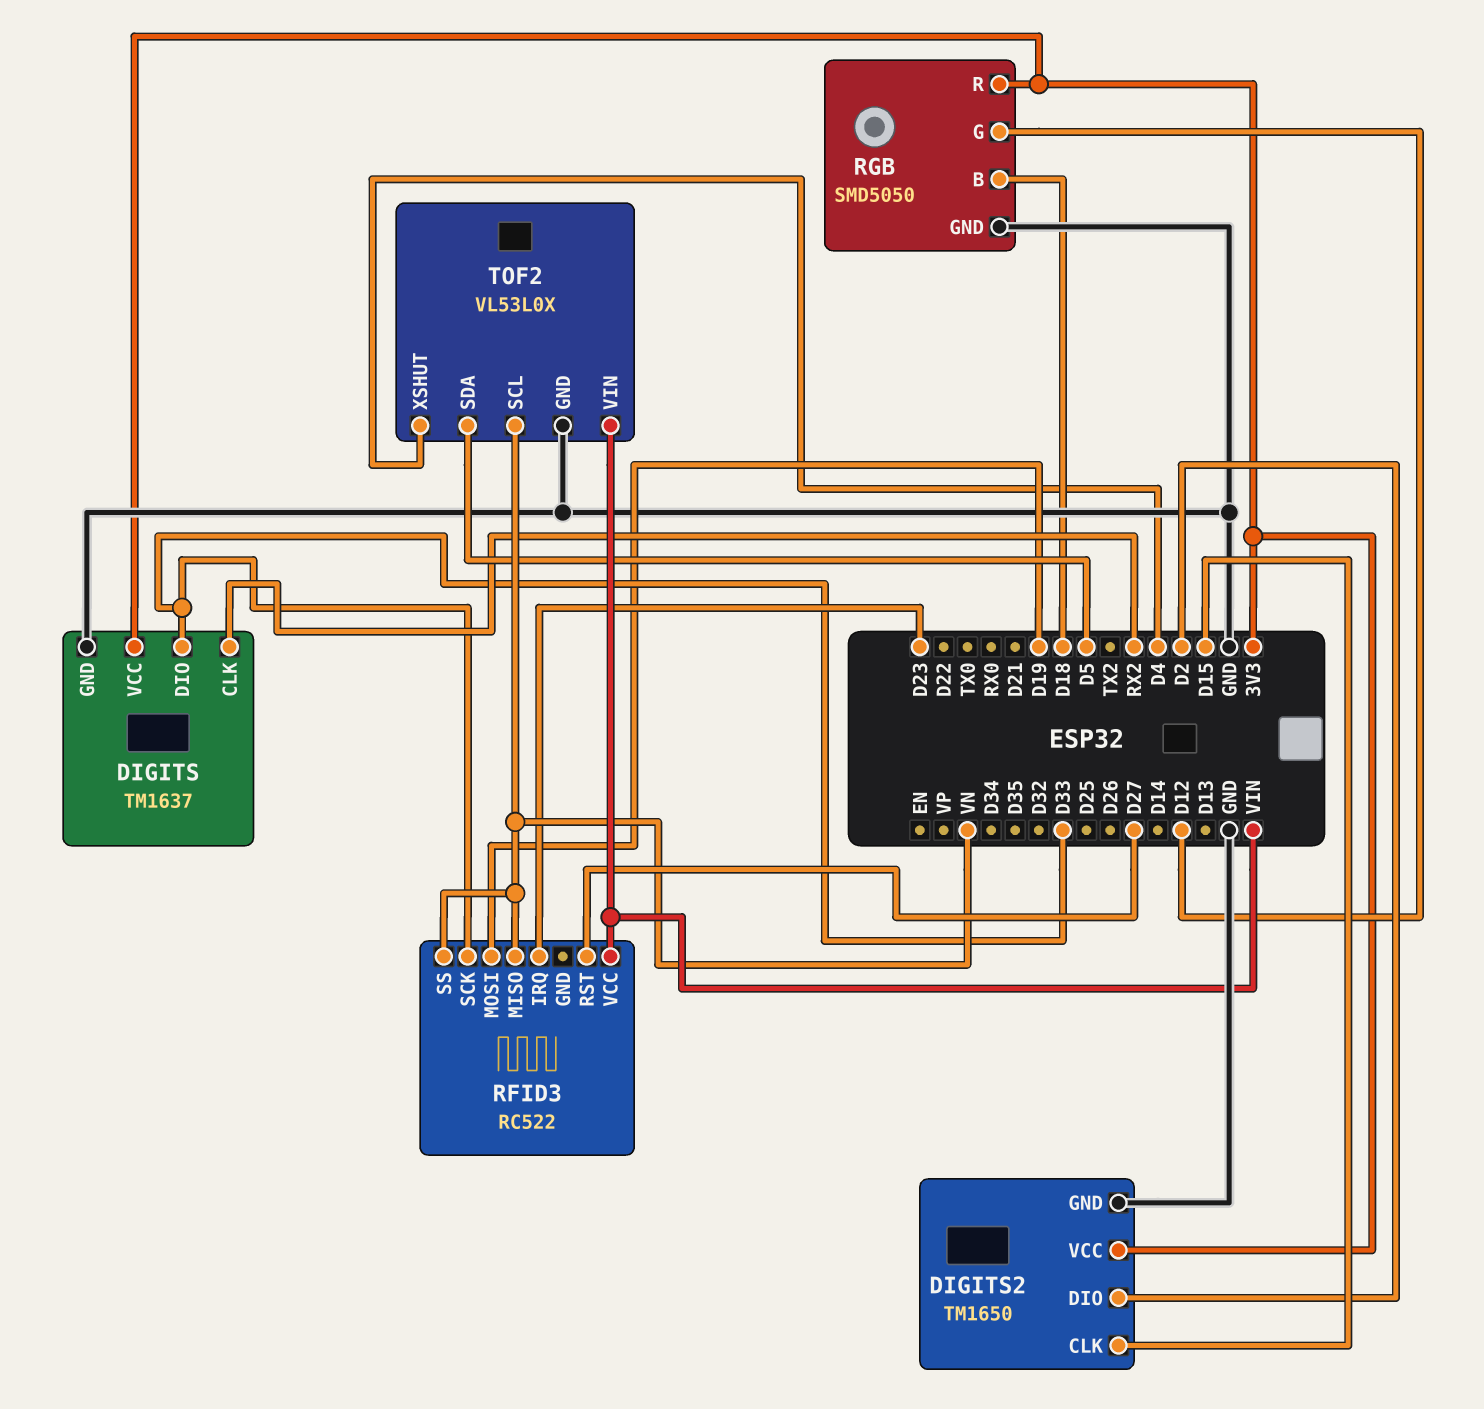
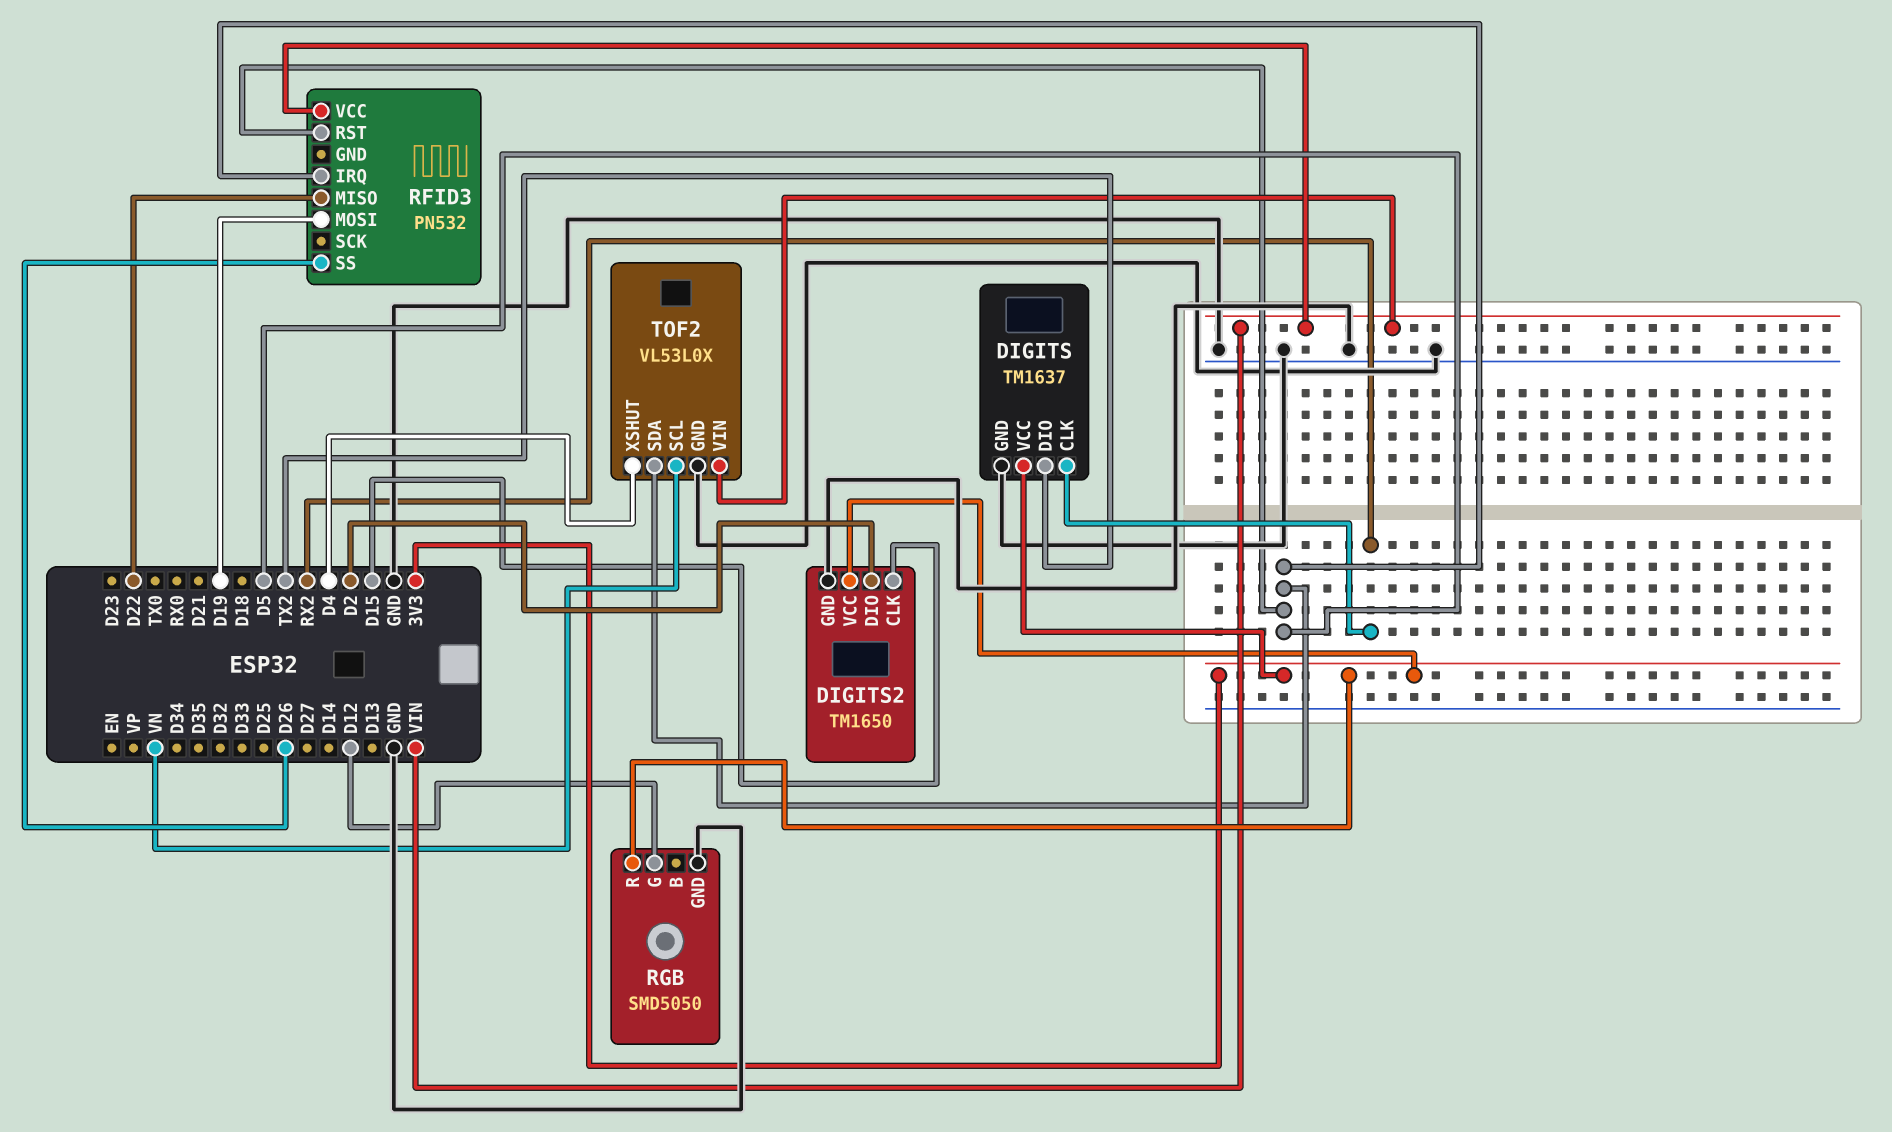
DIGITS pin DIO: D33 -> TX2
RFID3: RC522 -> PN532
RFID3 pin IRQ: D23 -> D5
RFID3 pin MISO: VN -> D22
RFID3 pin RST: D27 -> D5
RFID3 pin SCK: D33 -> none
RFID3 pin SS: VN -> D26
RGB pin B: D18 -> none

